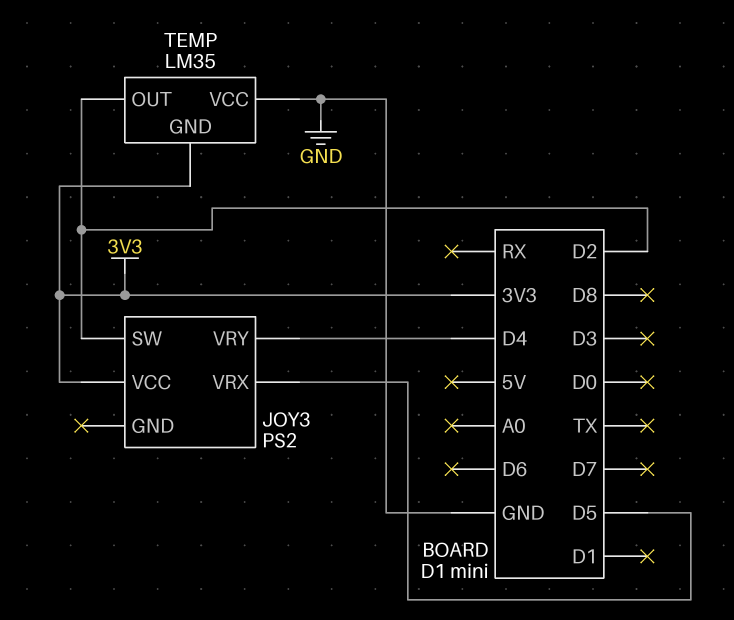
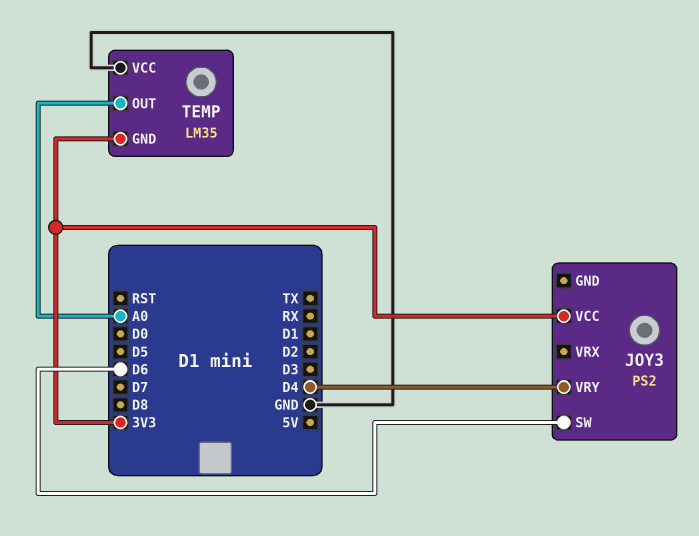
JOY3 pin SW: D2 -> D6
JOY3 pin VRX: D5 -> none
TEMP pin OUT: D2 -> A0

